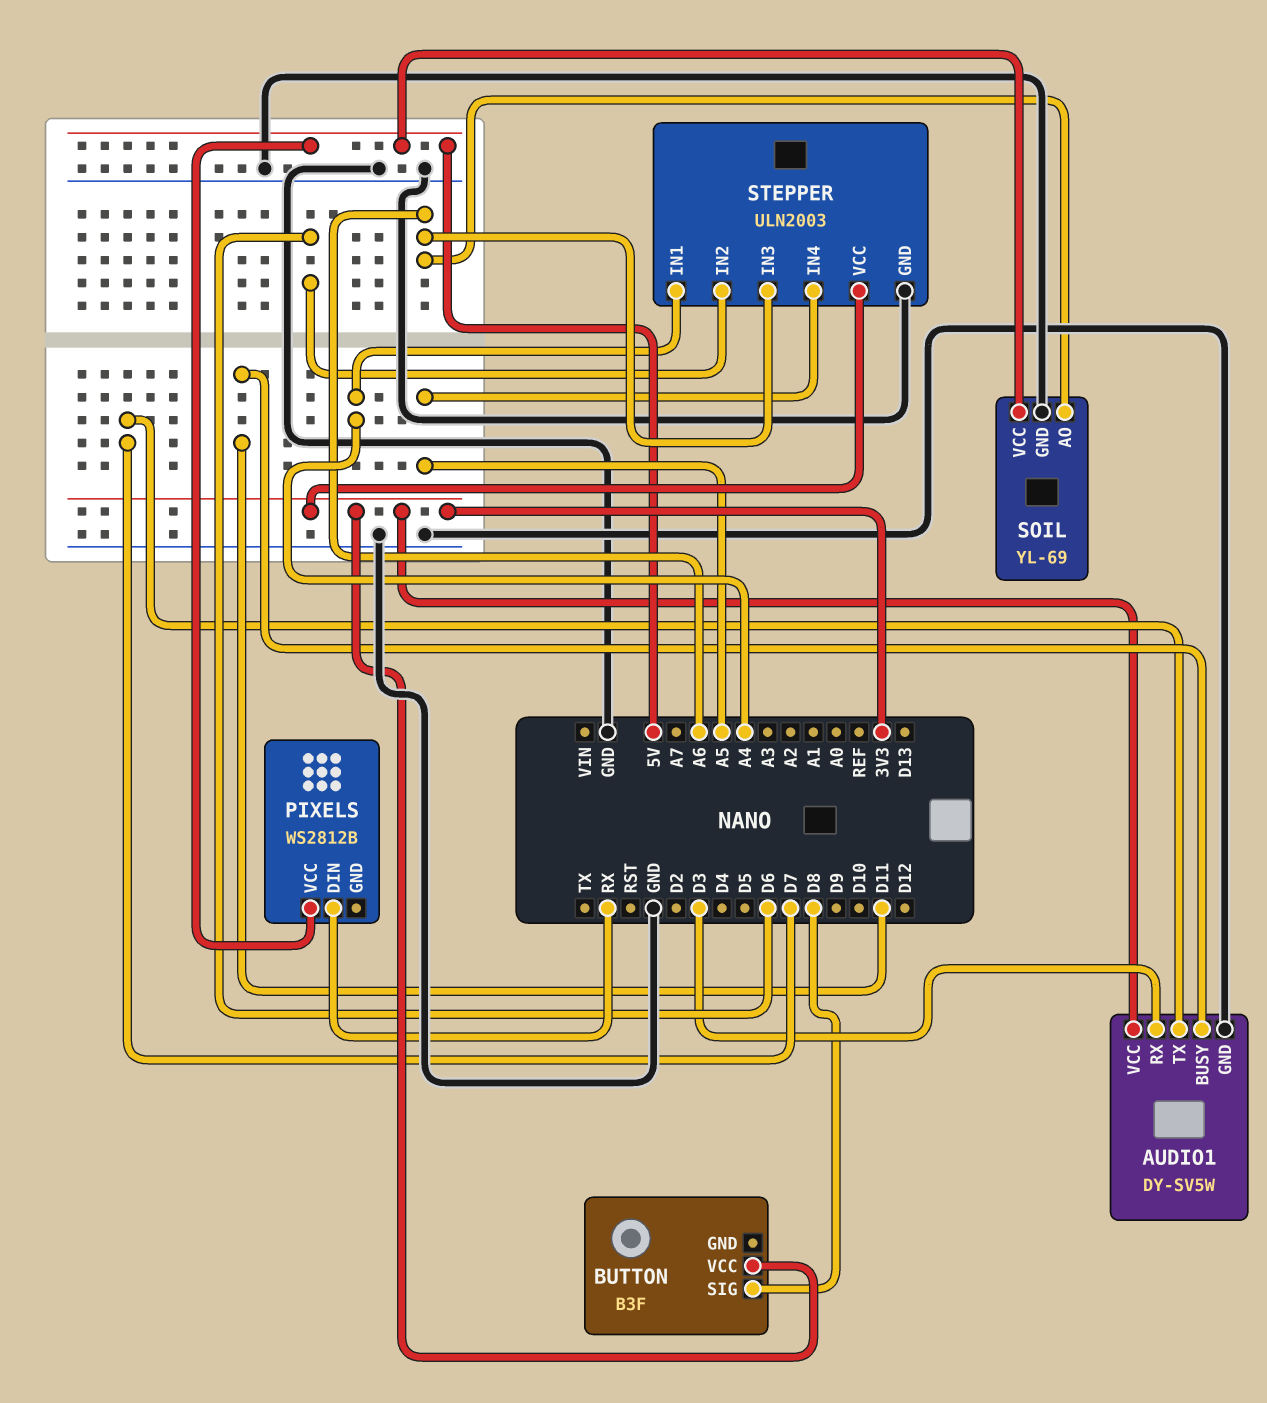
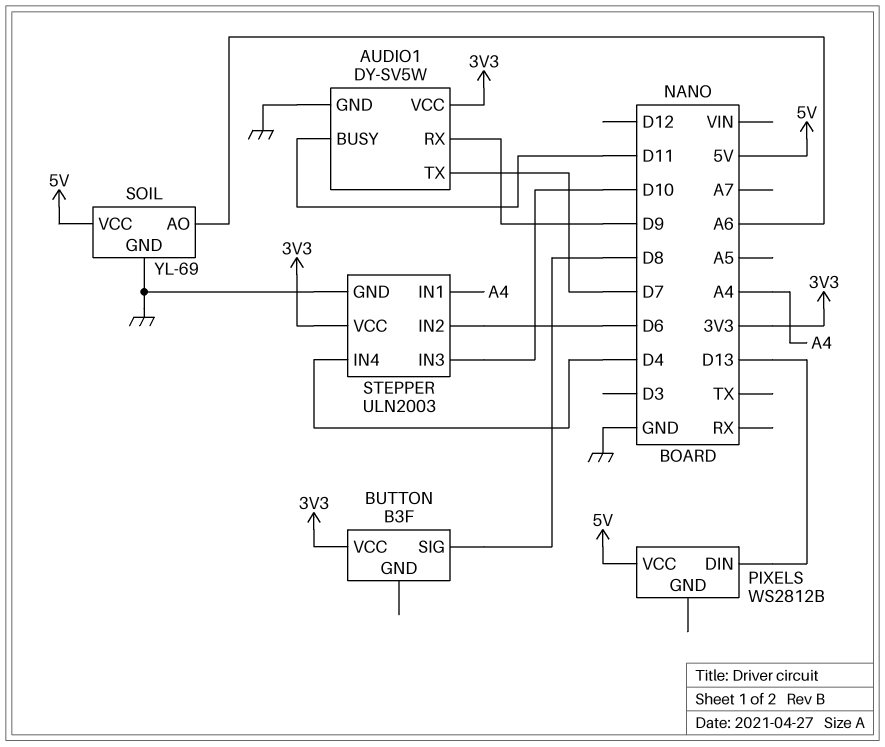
AUDIO1 pin RX: D3 -> D9
PIXELS pin DIN: RX -> D13
STEPPER pin IN3: A6 -> D10
STEPPER pin IN4: A5 -> D4

